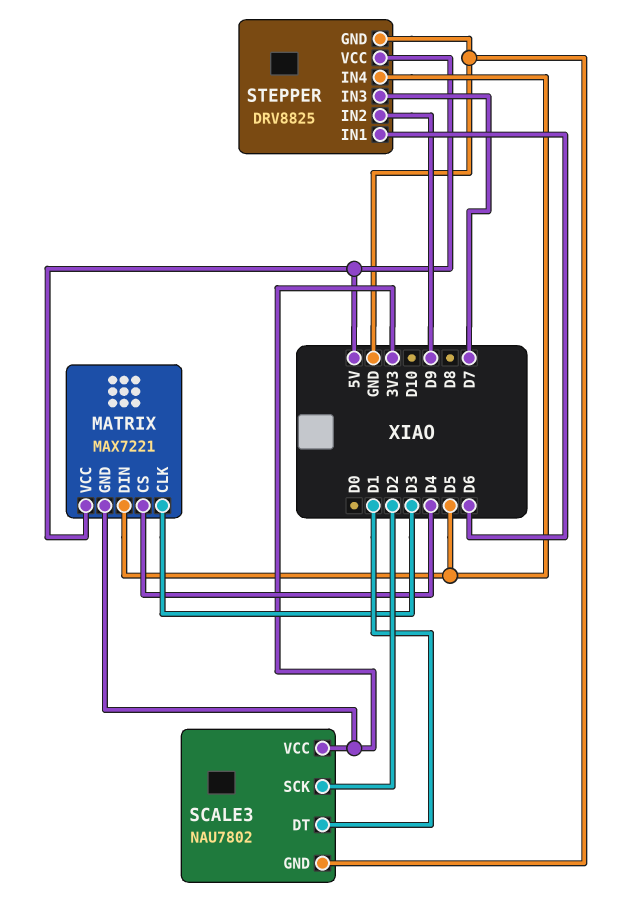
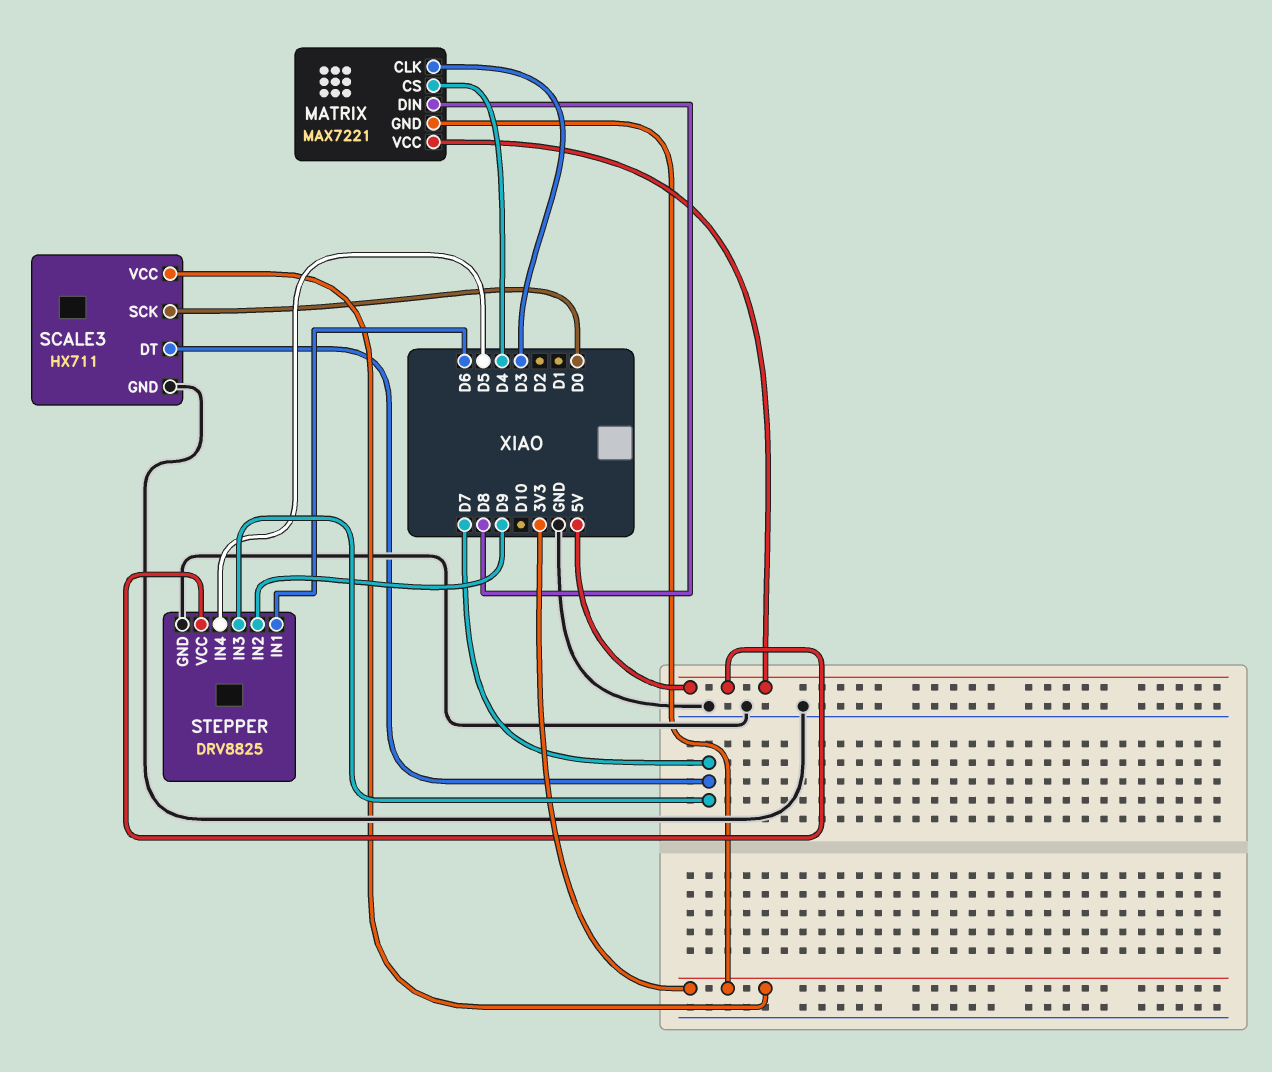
MATRIX pin DIN: D5 -> D8
SCALE3: NAU7802 -> HX711
SCALE3 pin DT: D1 -> D7
SCALE3 pin SCK: D2 -> D0

